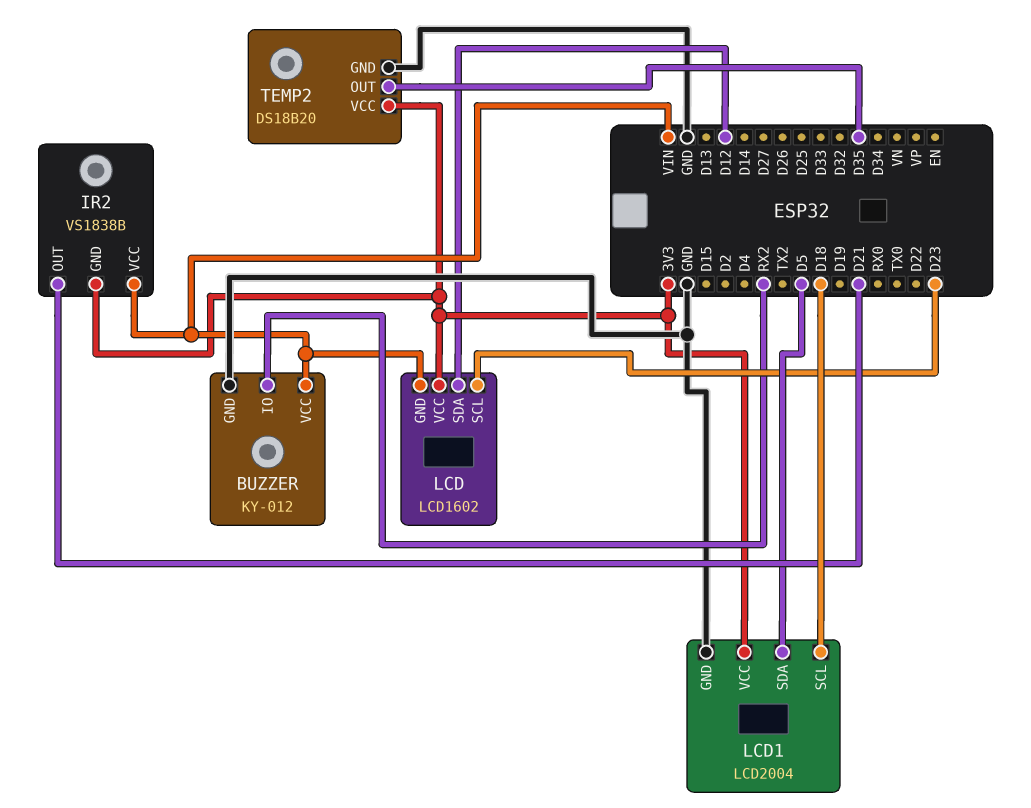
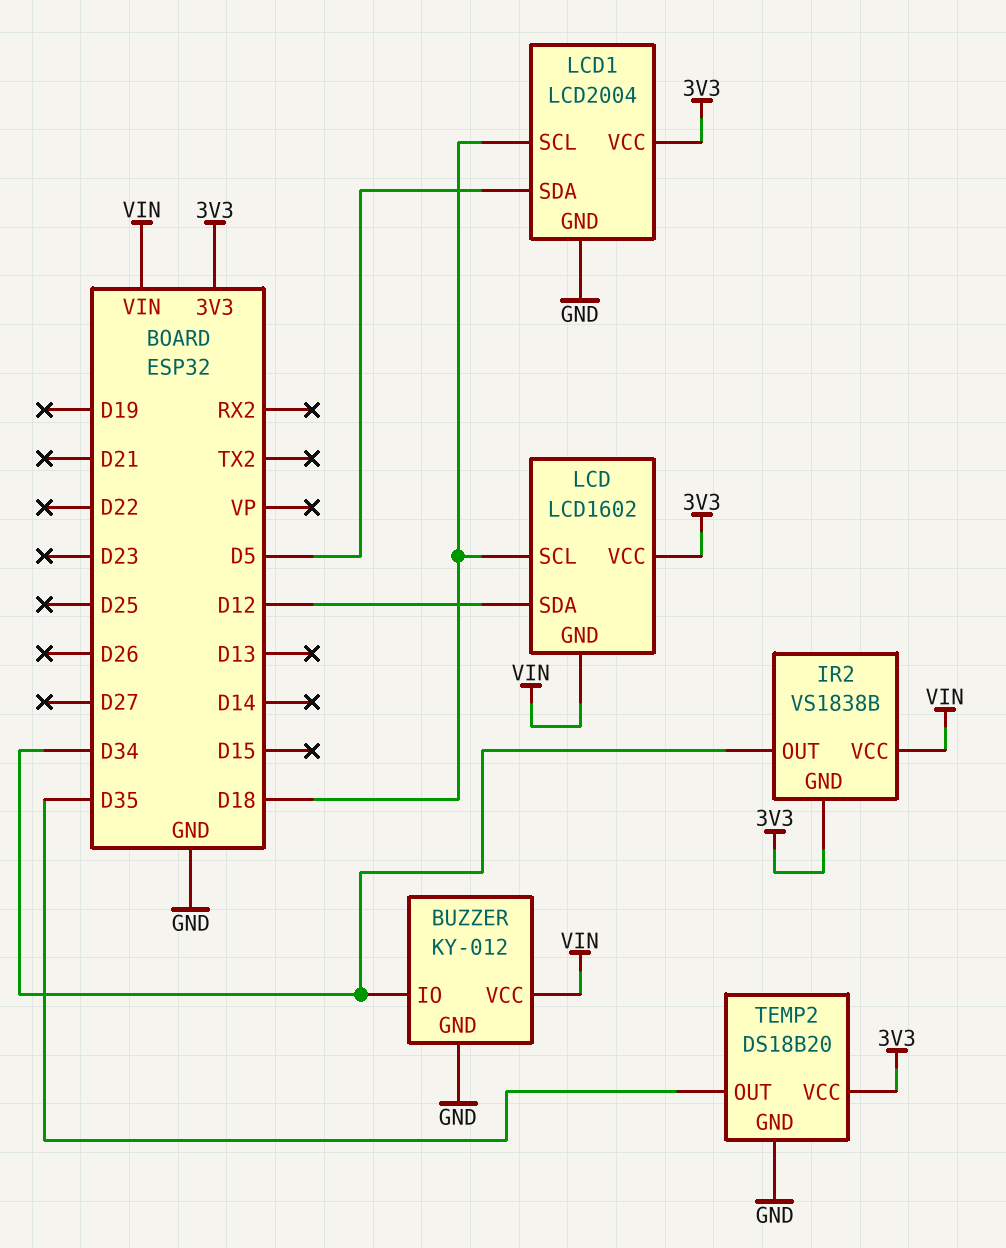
BUZZER pin IO: RX2 -> D34
IR2 pin OUT: D21 -> D34
LCD pin SCL: D23 -> D18

